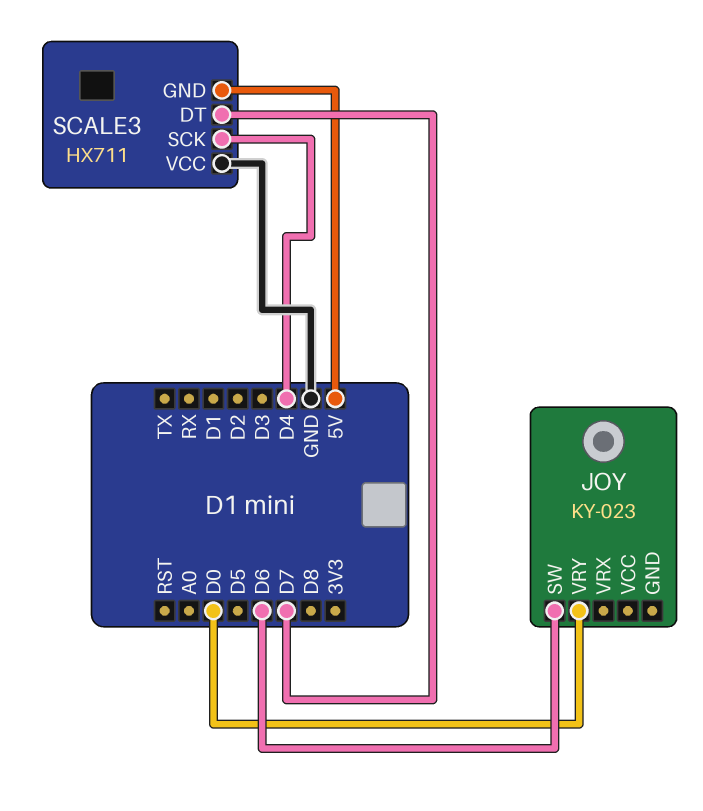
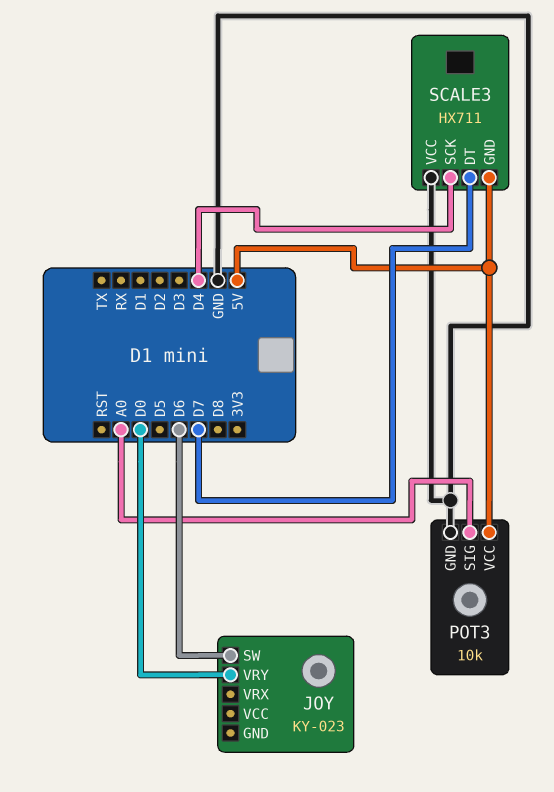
POT3: none -> 10k
POT3 pin GND: none -> GND
POT3 pin SIG: none -> A0
POT3 pin VCC: none -> 5V

